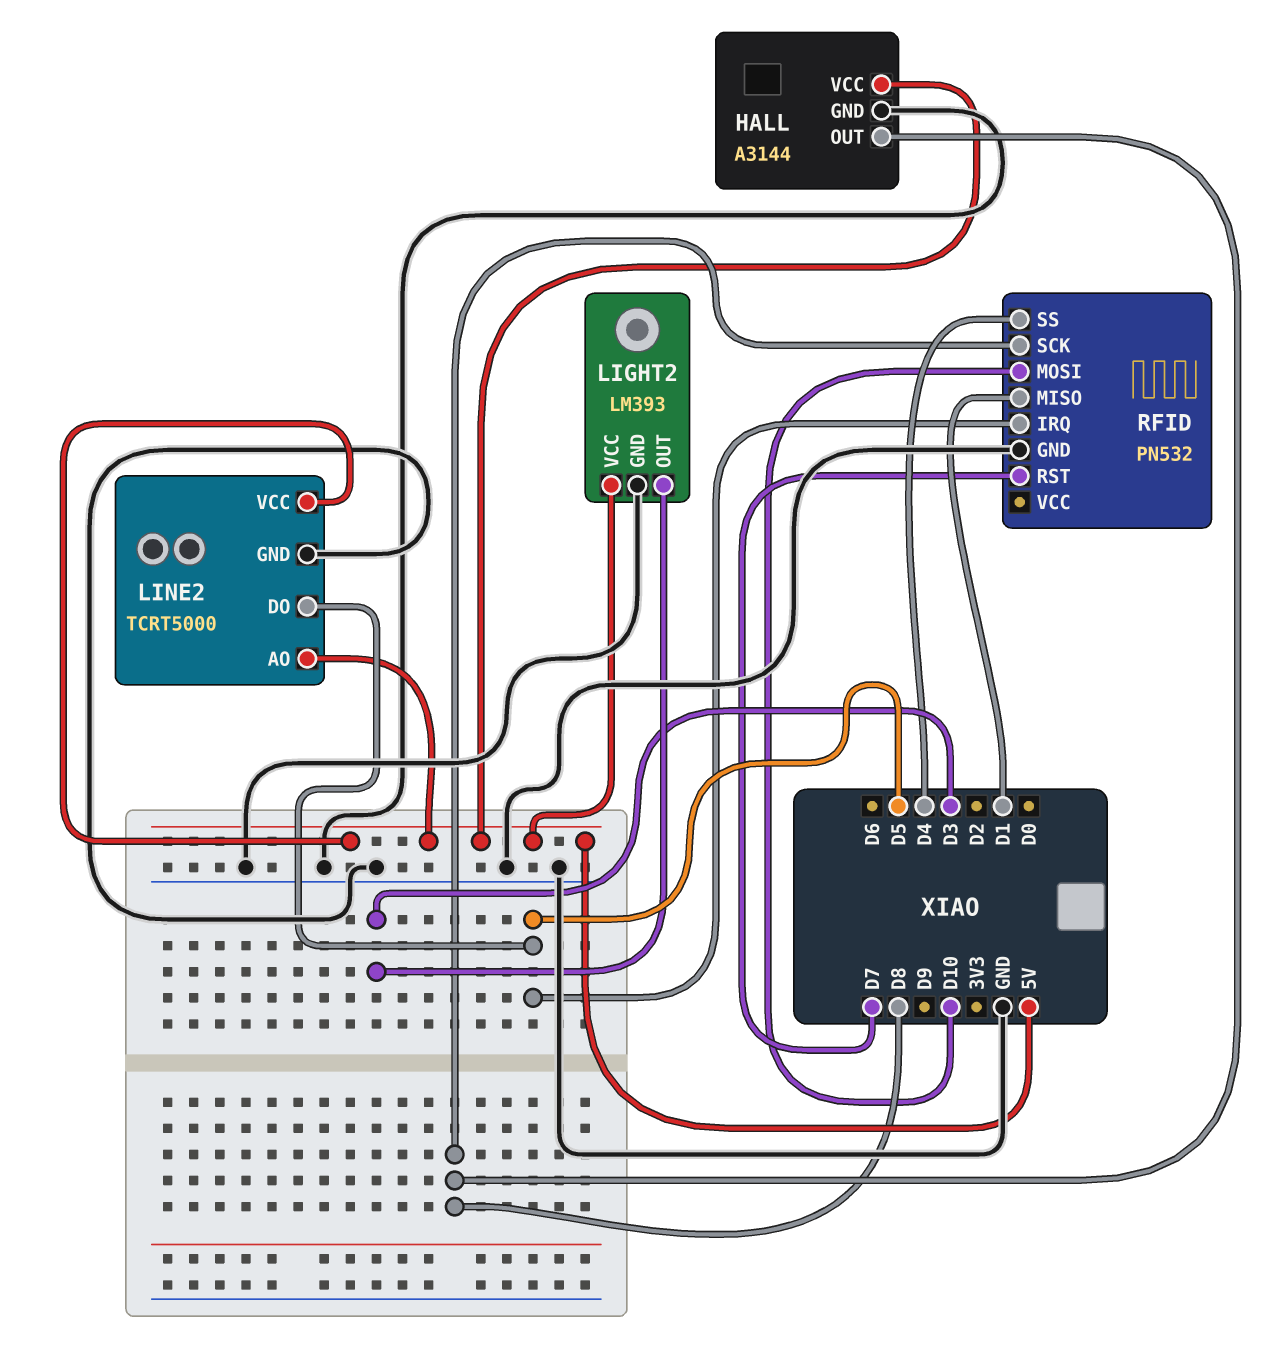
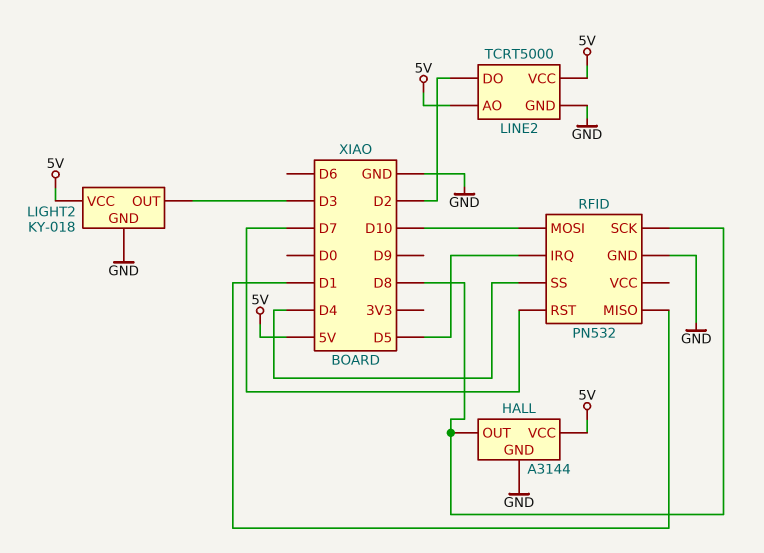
LIGHT2: LM393 -> KY-018
LINE2 pin DO: D5 -> D2

